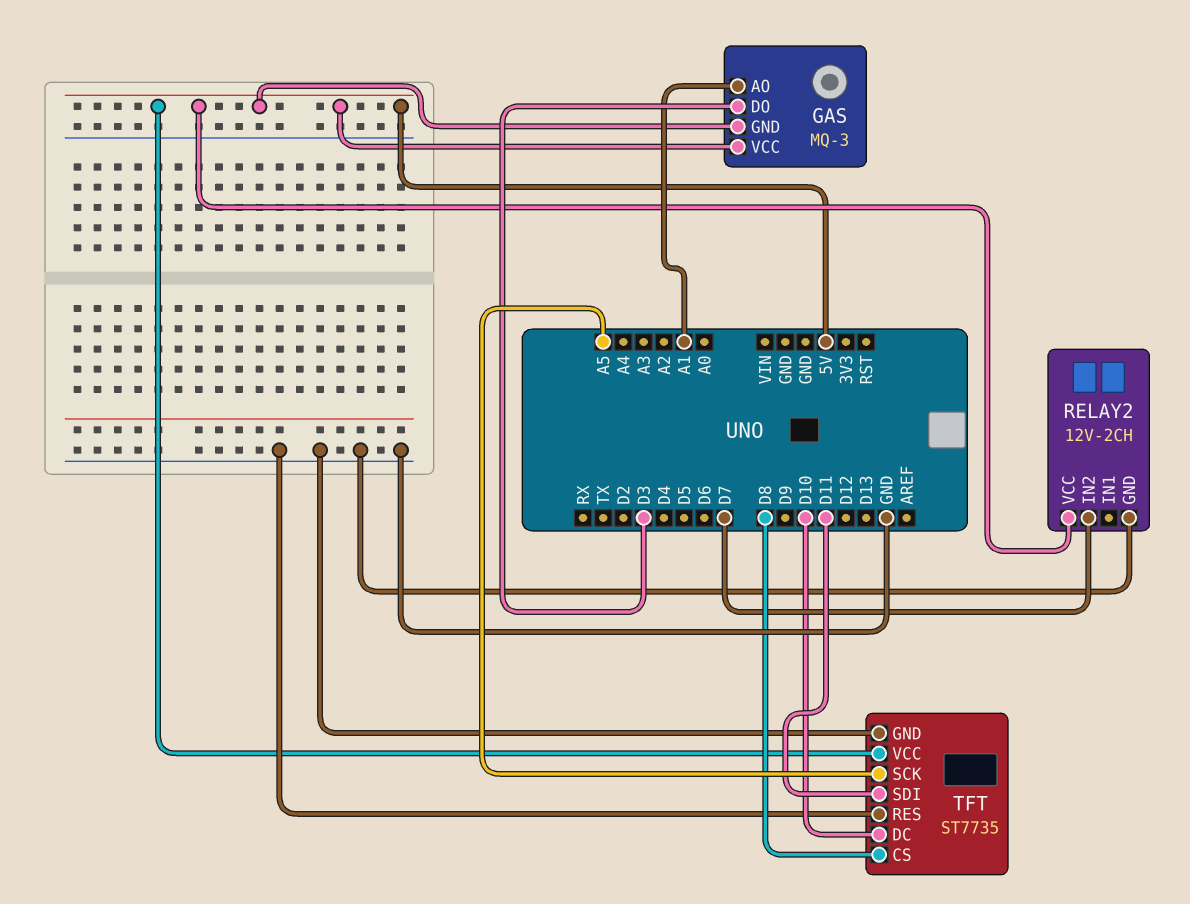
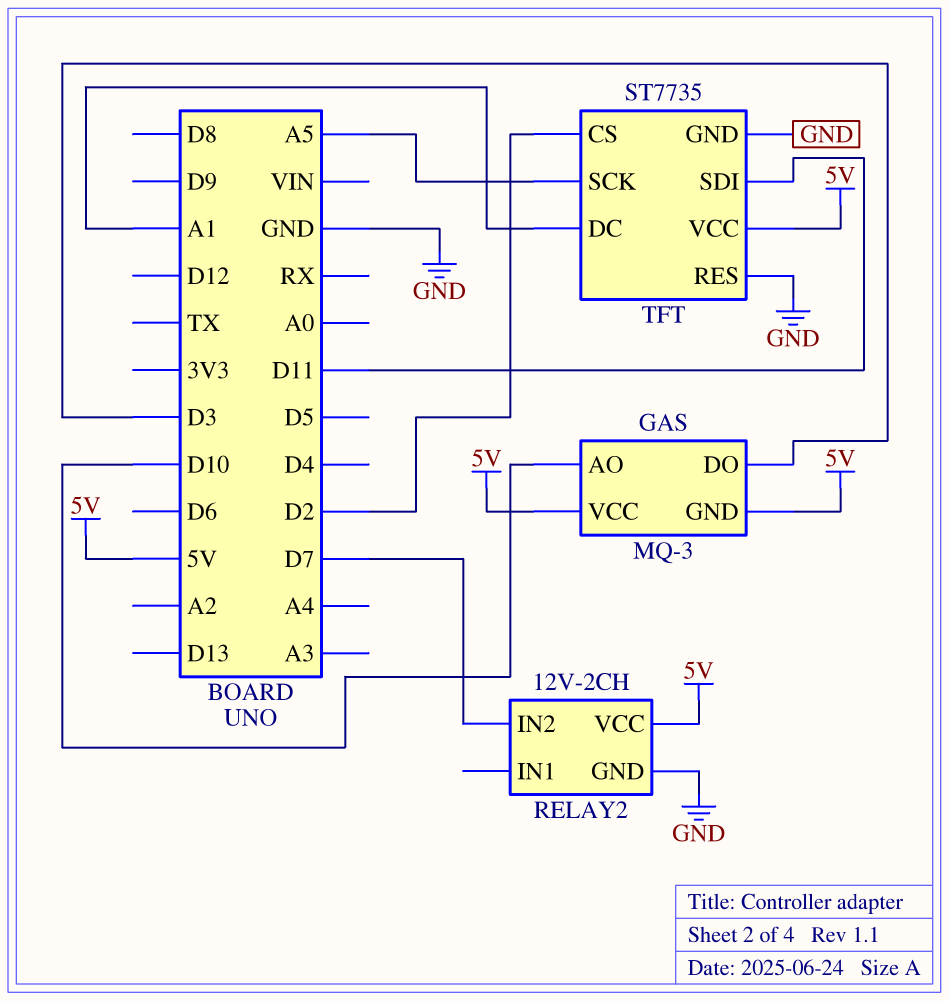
GAS pin AO: A1 -> D10
TFT pin CS: D8 -> D2
TFT pin DC: D10 -> A1

